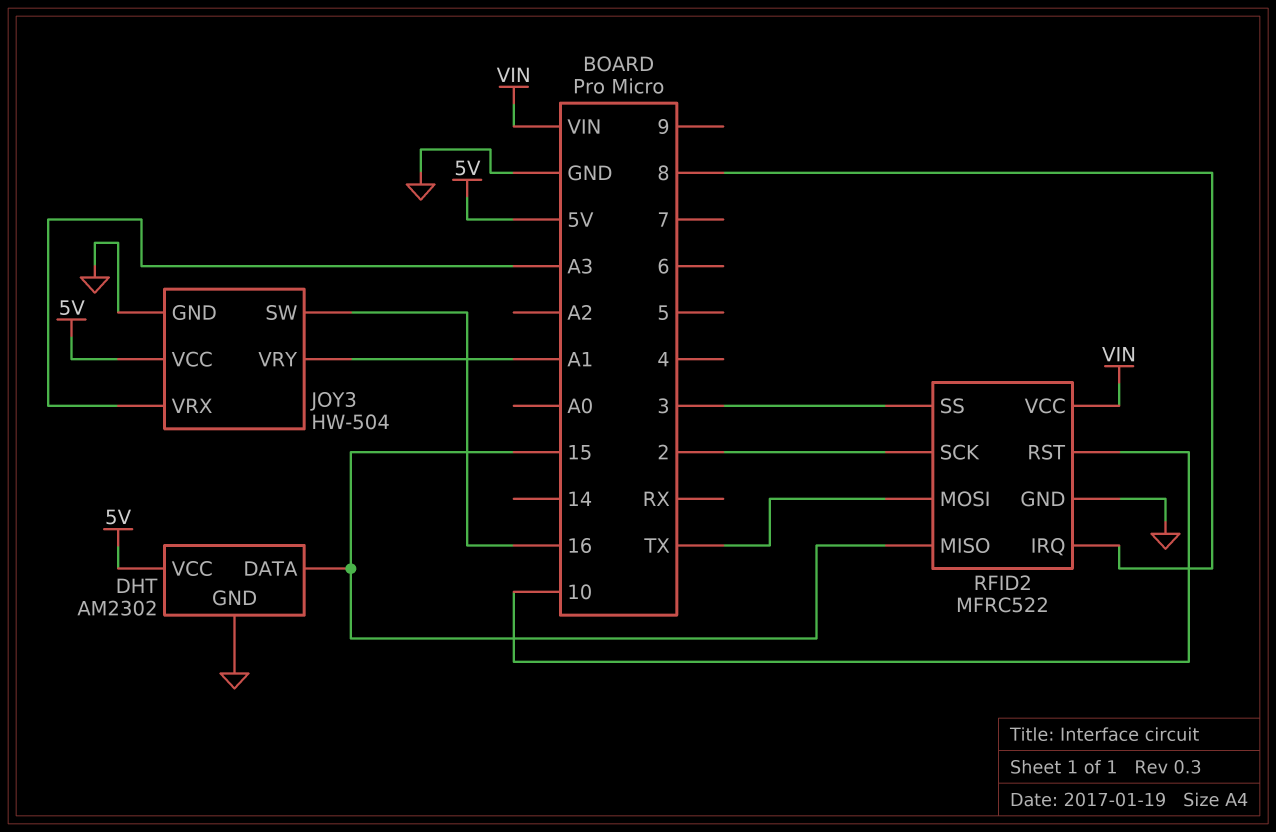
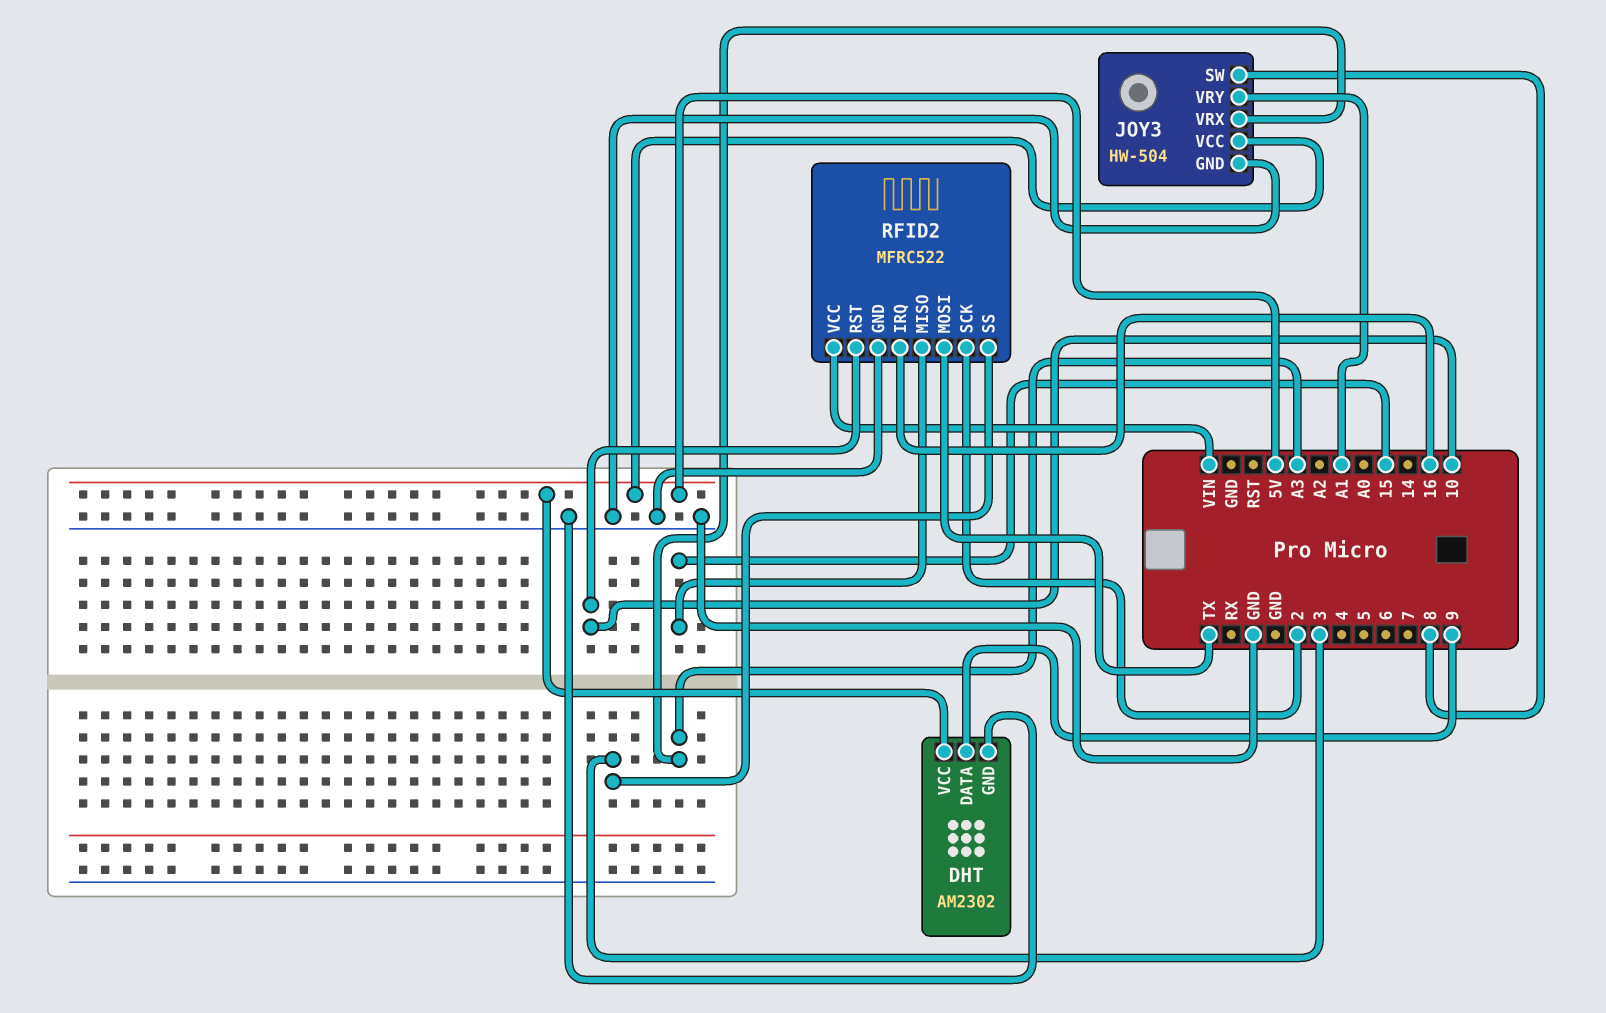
DHT pin DATA: 15 -> 9
JOY3 pin SW: 16 -> 8
RFID2 pin IRQ: 8 -> 16

